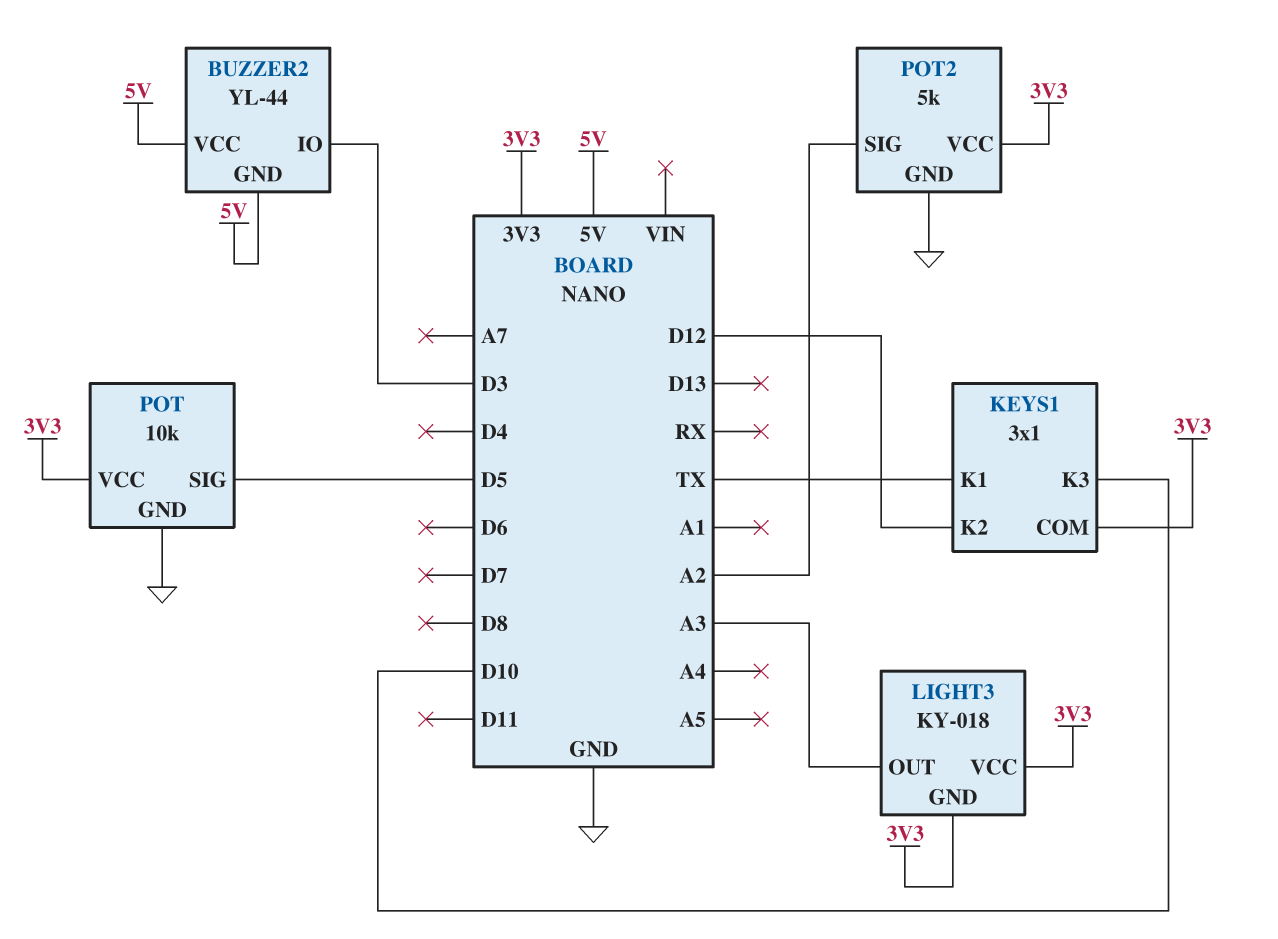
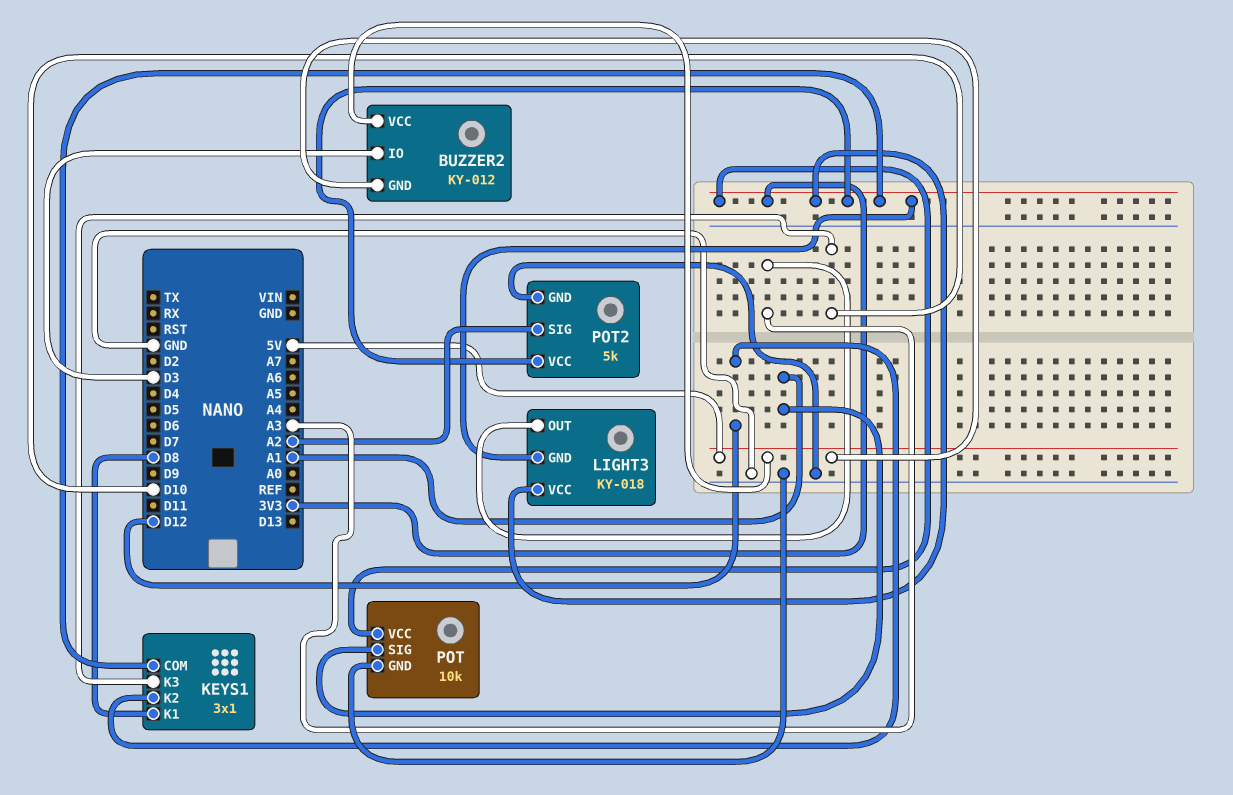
BUZZER2: YL-44 -> KY-012
KEYS1 pin K1: TX -> D8
POT pin SIG: D5 -> A1

